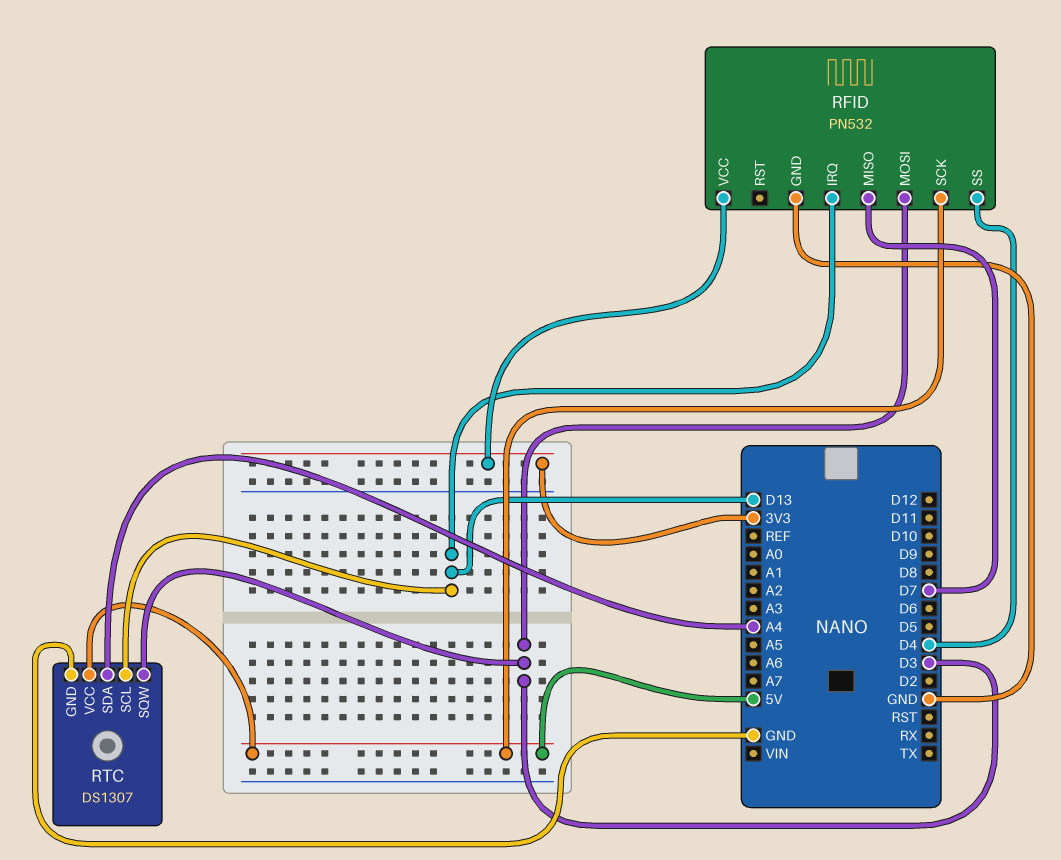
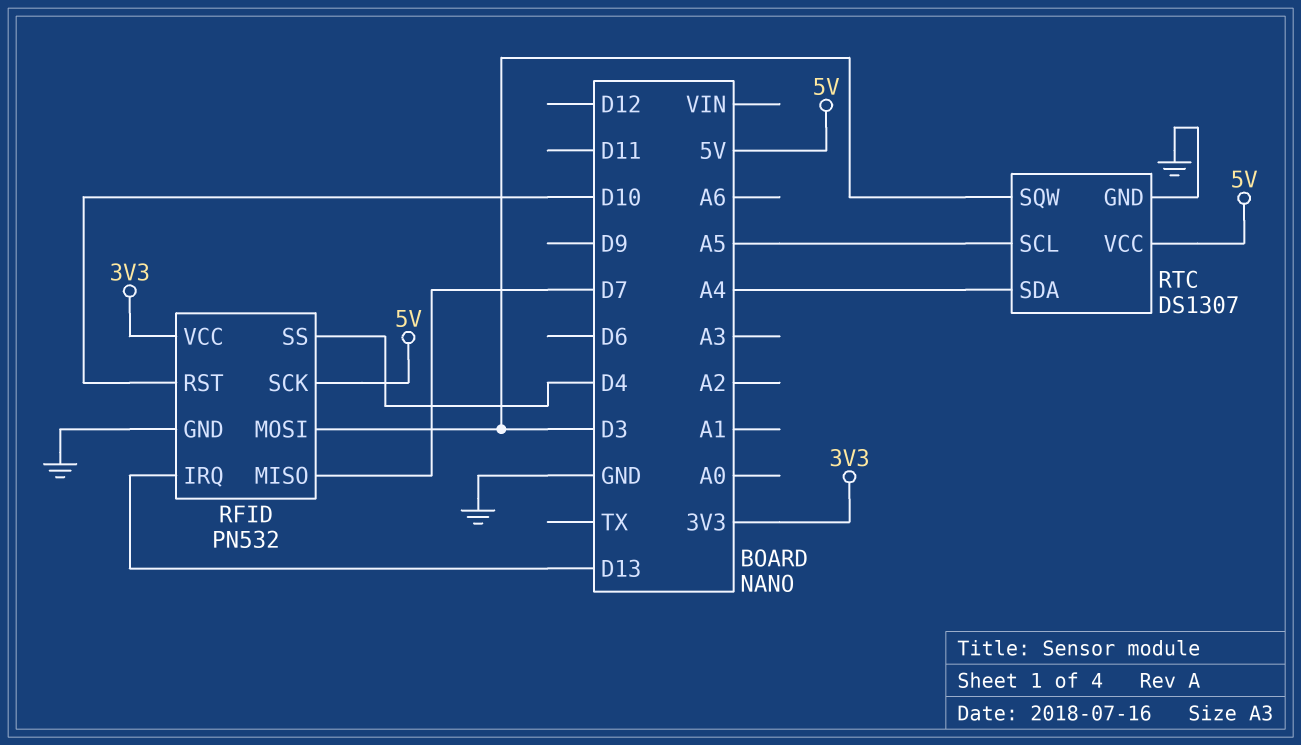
RFID pin RST: none -> D10
RTC pin SCL: D13 -> A5

